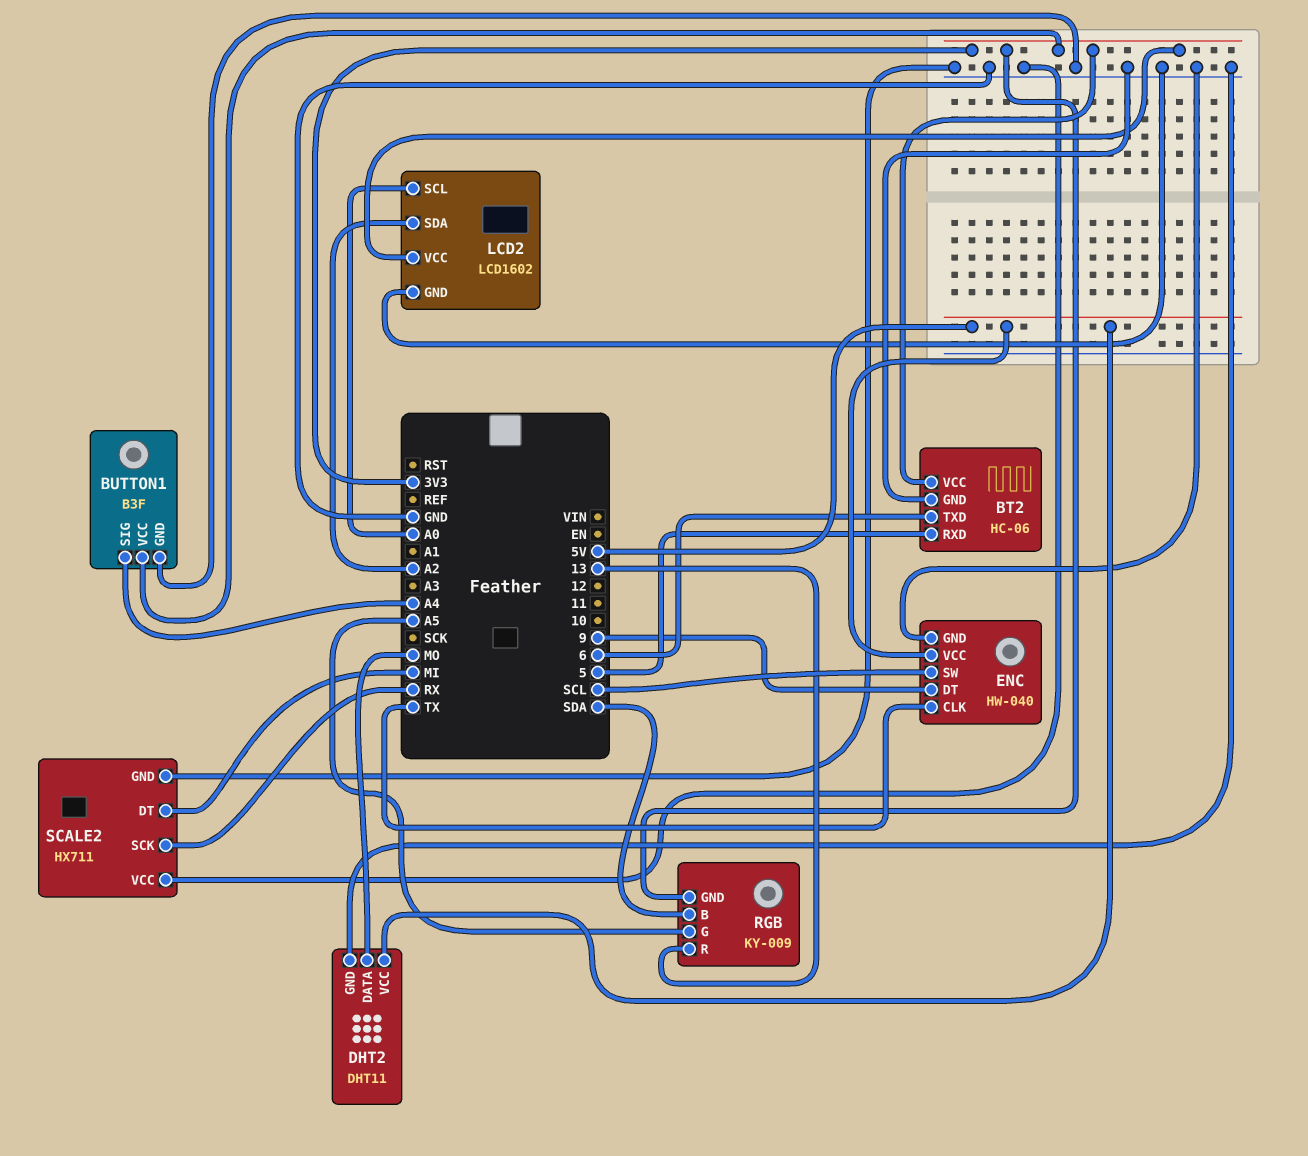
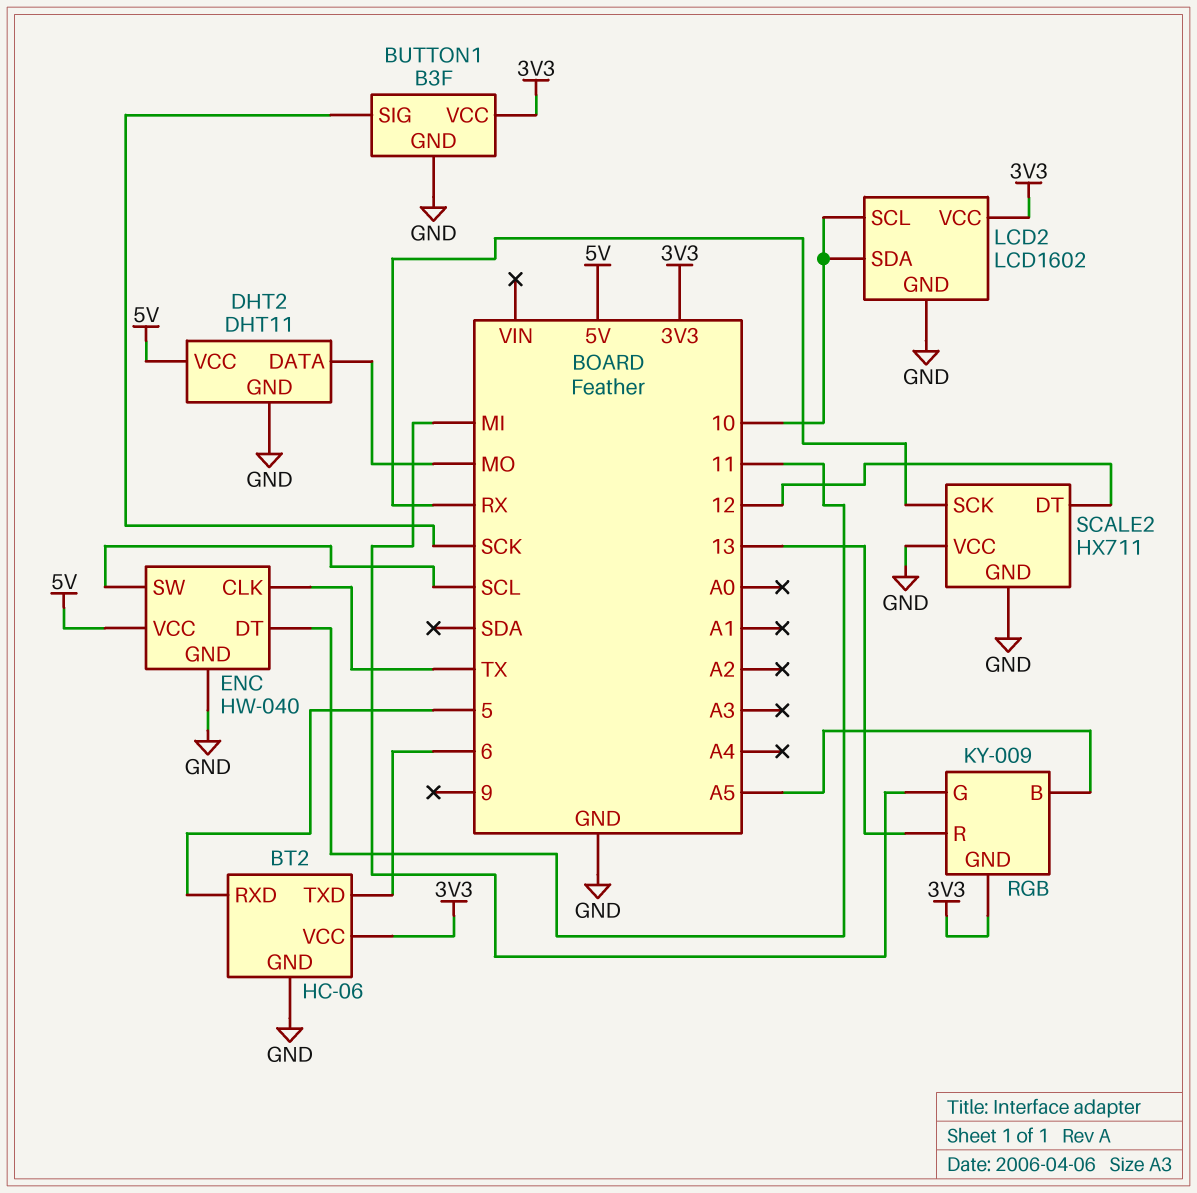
BUTTON1 pin SIG: A4 -> SCK
ENC pin DT: 9 -> 11
LCD2 pin SCL: A0 -> 10
LCD2 pin SDA: A2 -> 10
RGB pin B: SDA -> A5
RGB pin G: A5 -> MI
SCALE2 pin DT: MI -> 12

